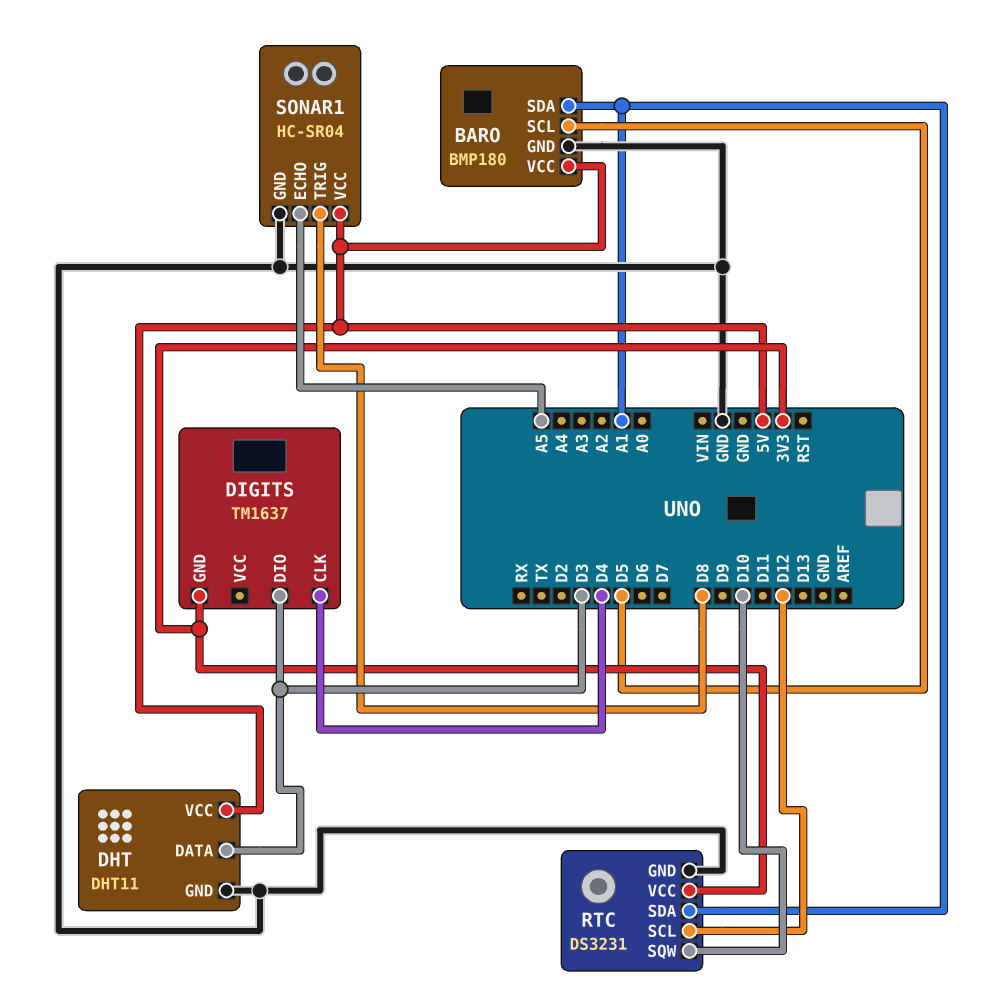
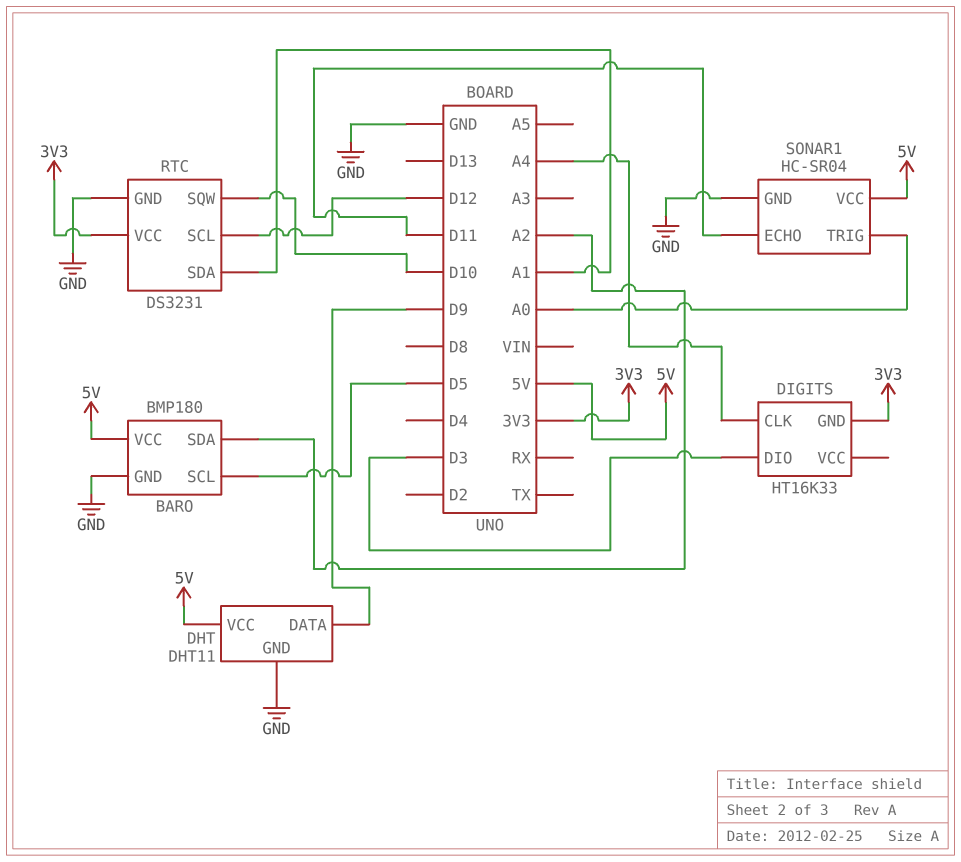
BARO pin SDA: A1 -> A2
DHT pin DATA: D3 -> D9
DIGITS: TM1637 -> HT16K33
DIGITS pin CLK: D4 -> A4
SONAR1 pin ECHO: A5 -> D11
SONAR1 pin TRIG: D8 -> A0

